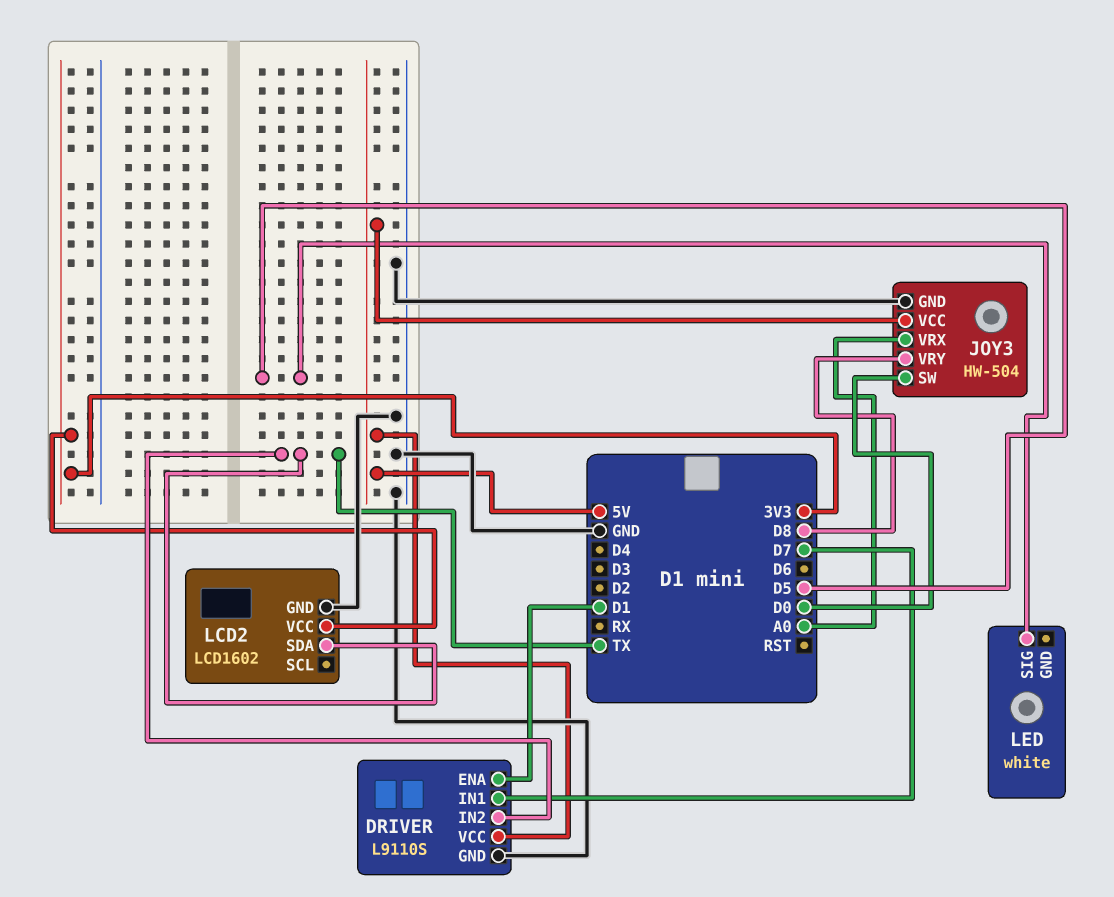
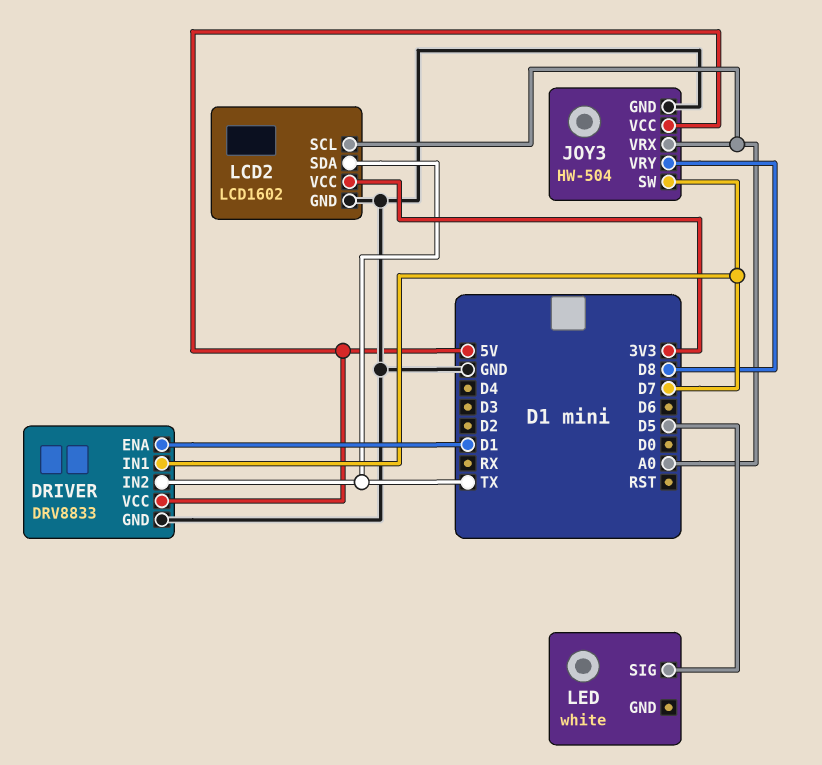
DRIVER: L9110S -> DRV8833
JOY3 pin SW: D0 -> D7
LCD2 pin SCL: none -> A0

